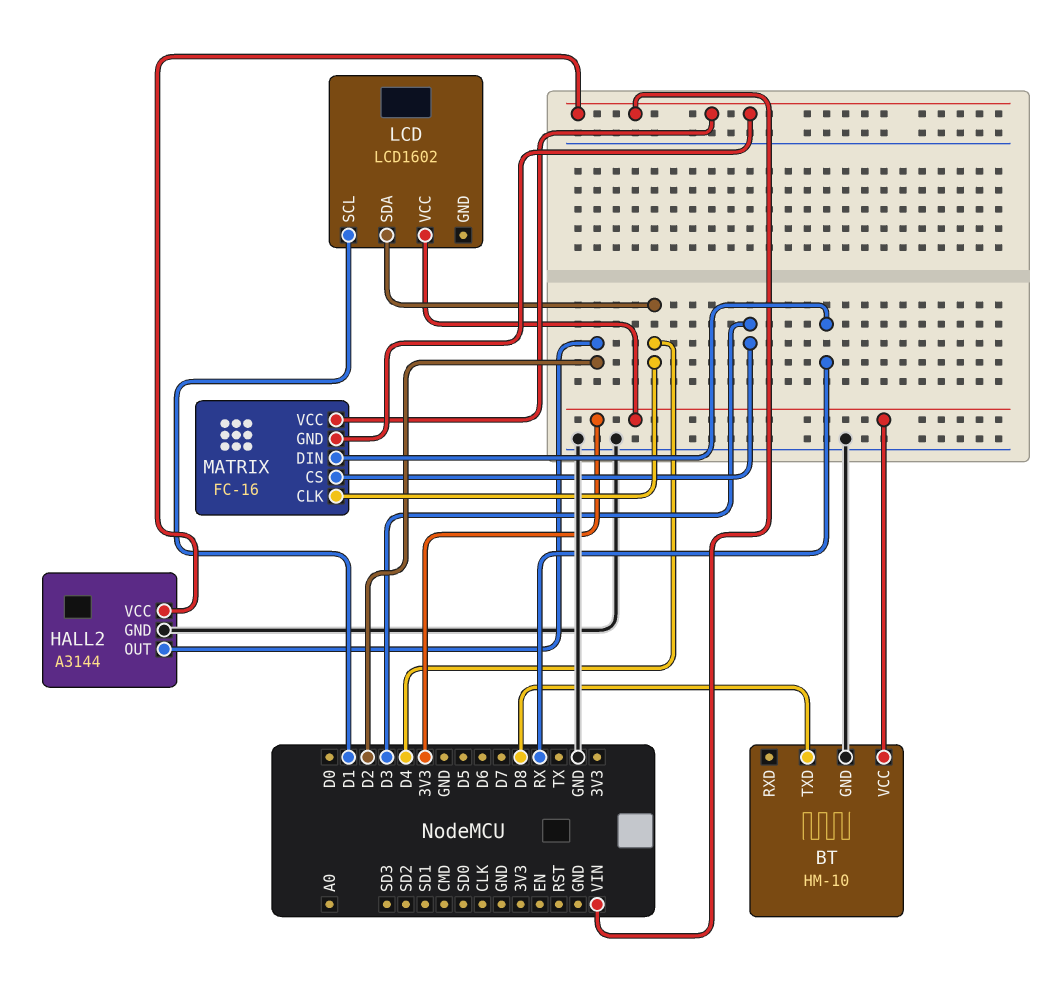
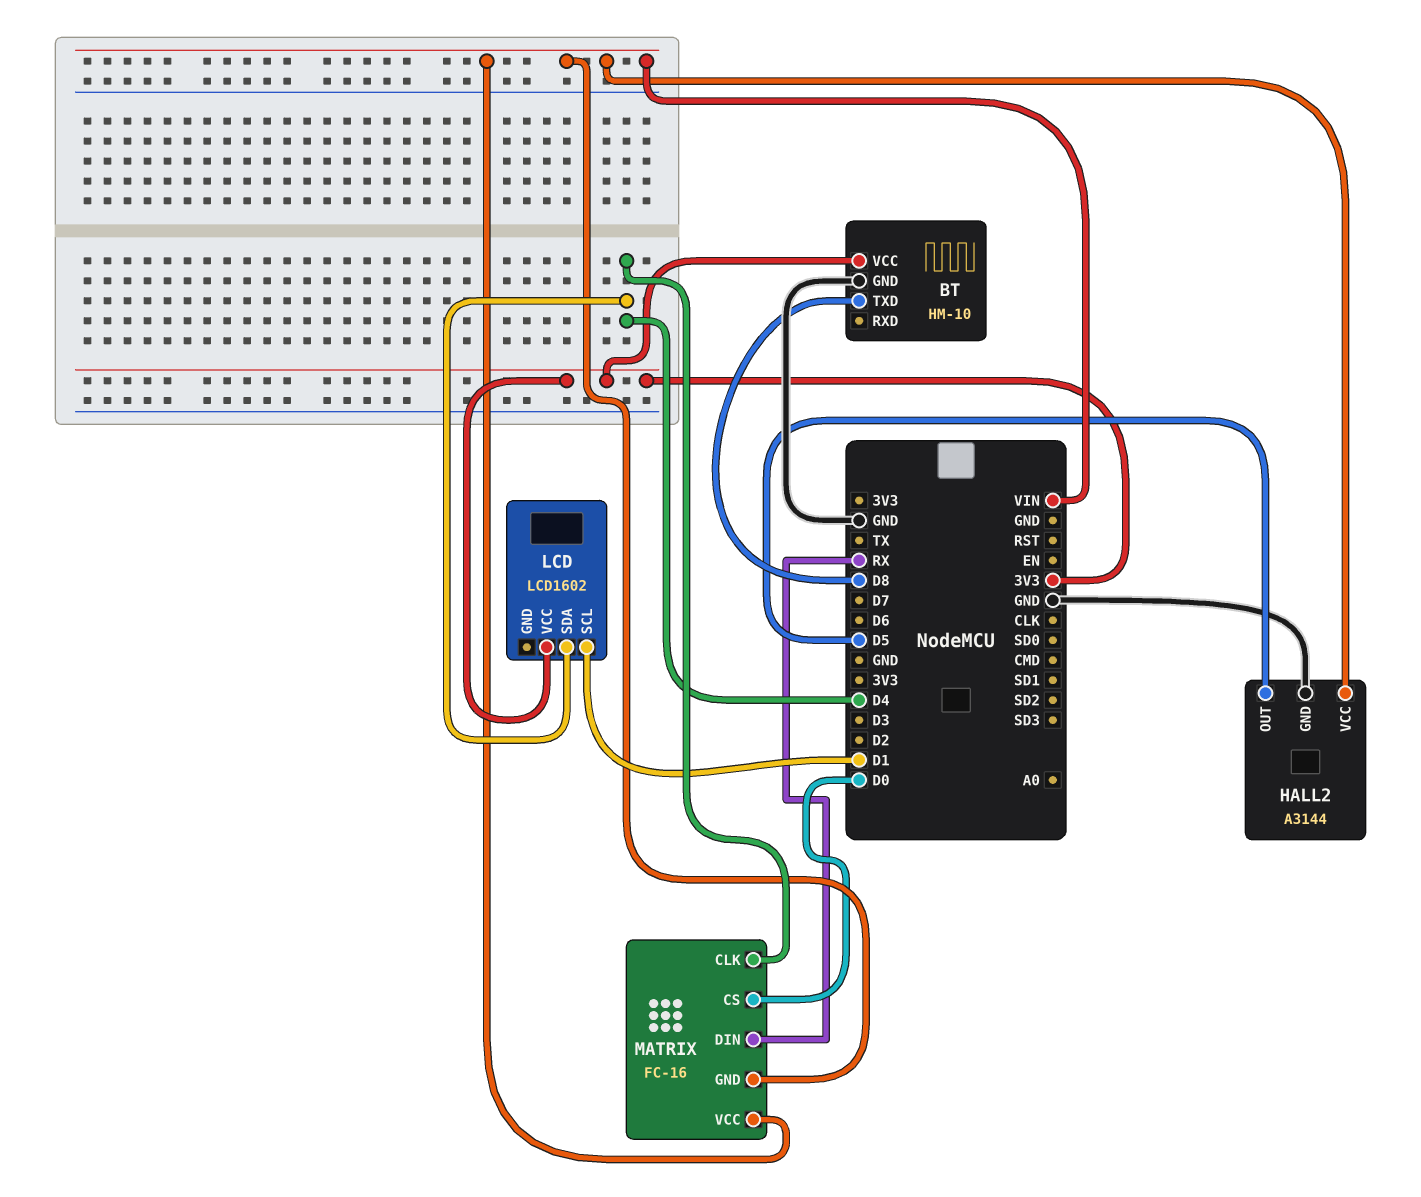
HALL2 pin OUT: D2 -> D5
MATRIX pin CS: D3 -> D0

